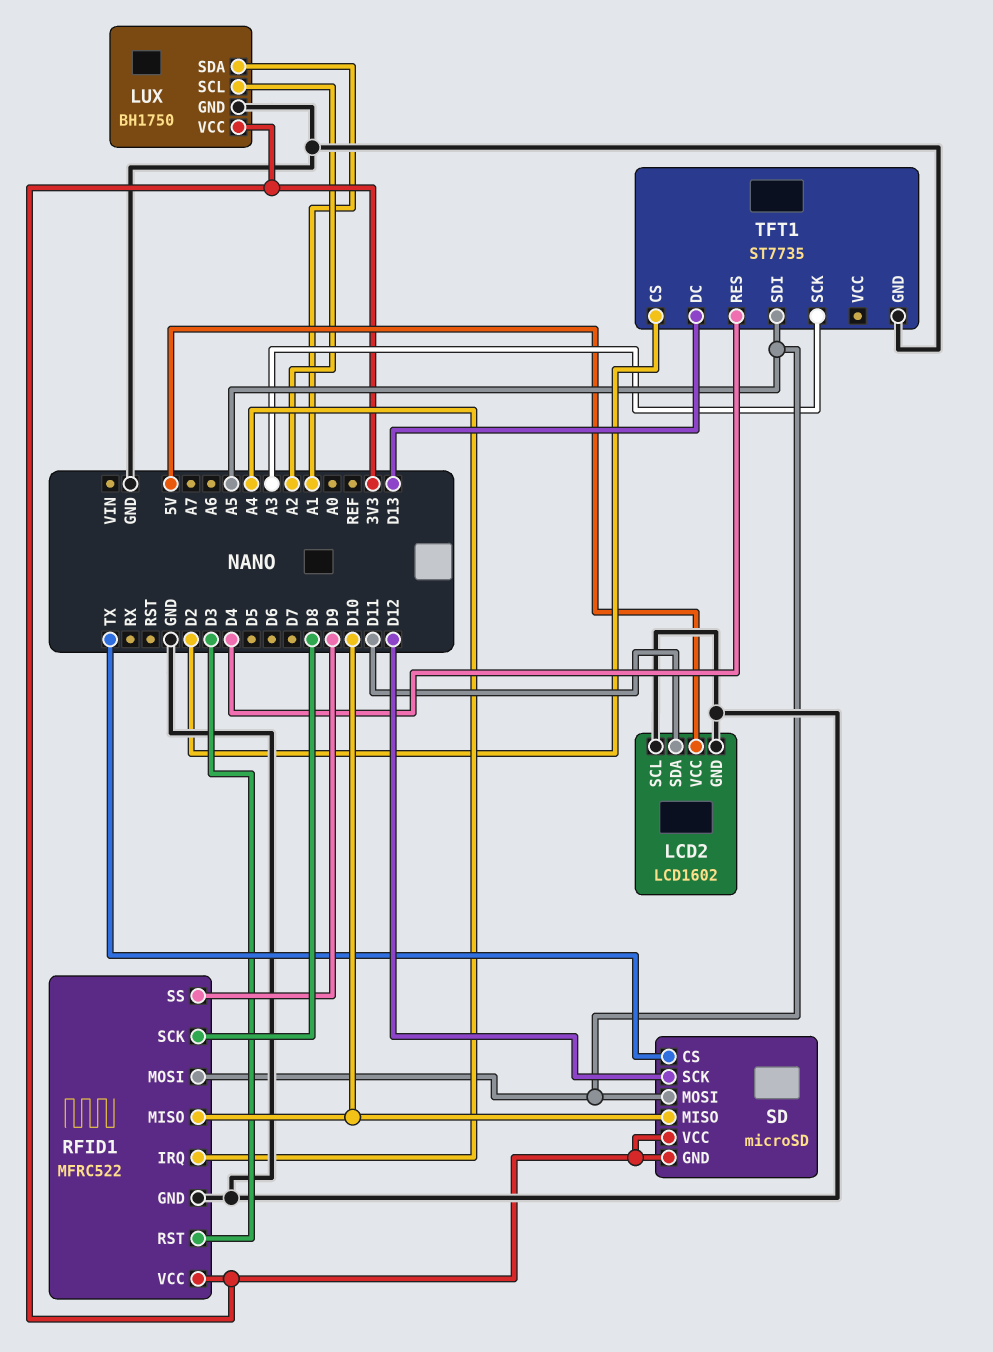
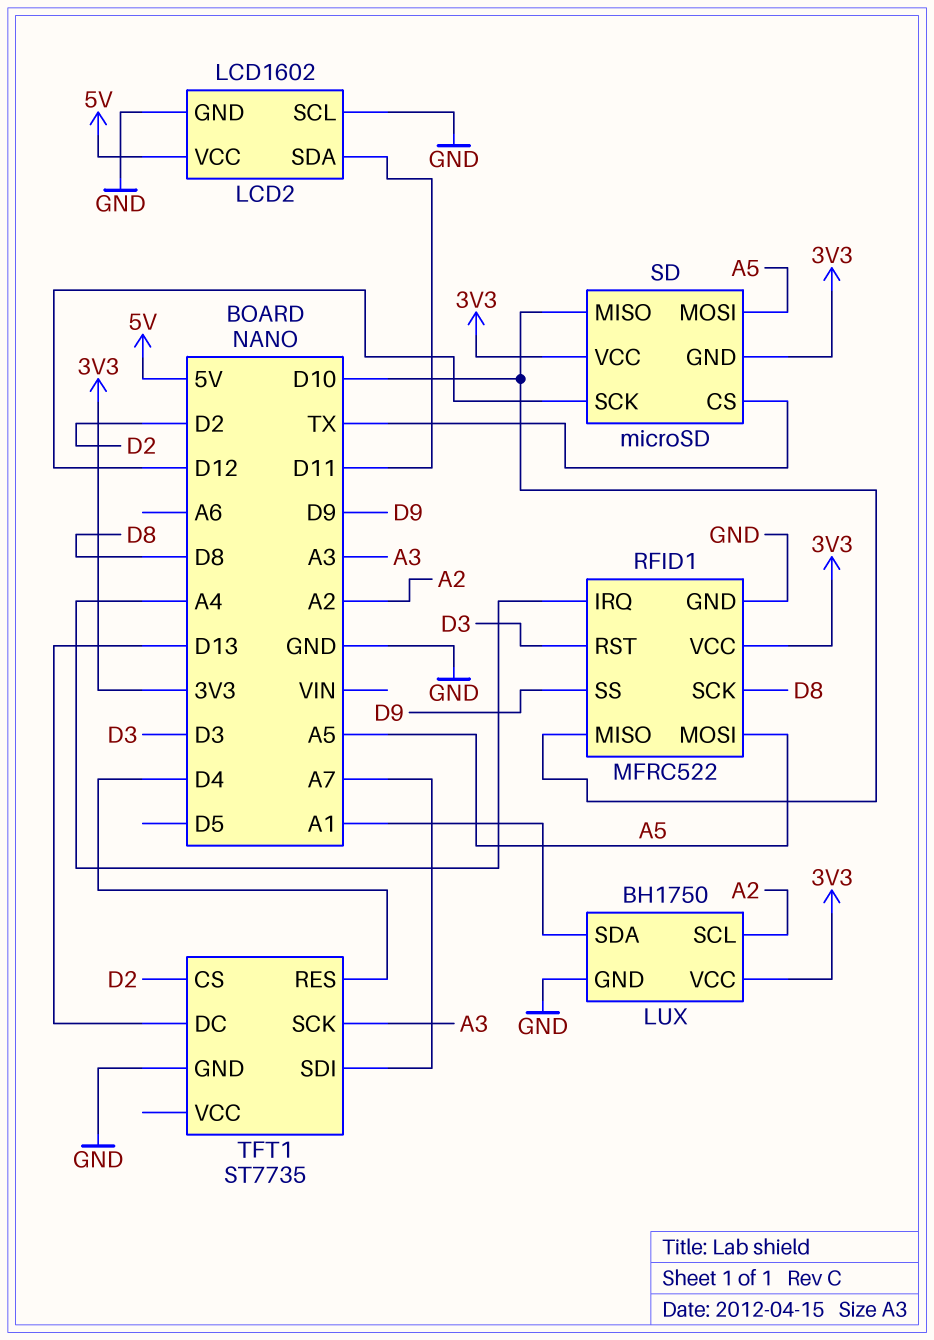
TFT1 pin SDI: A5 -> A7

